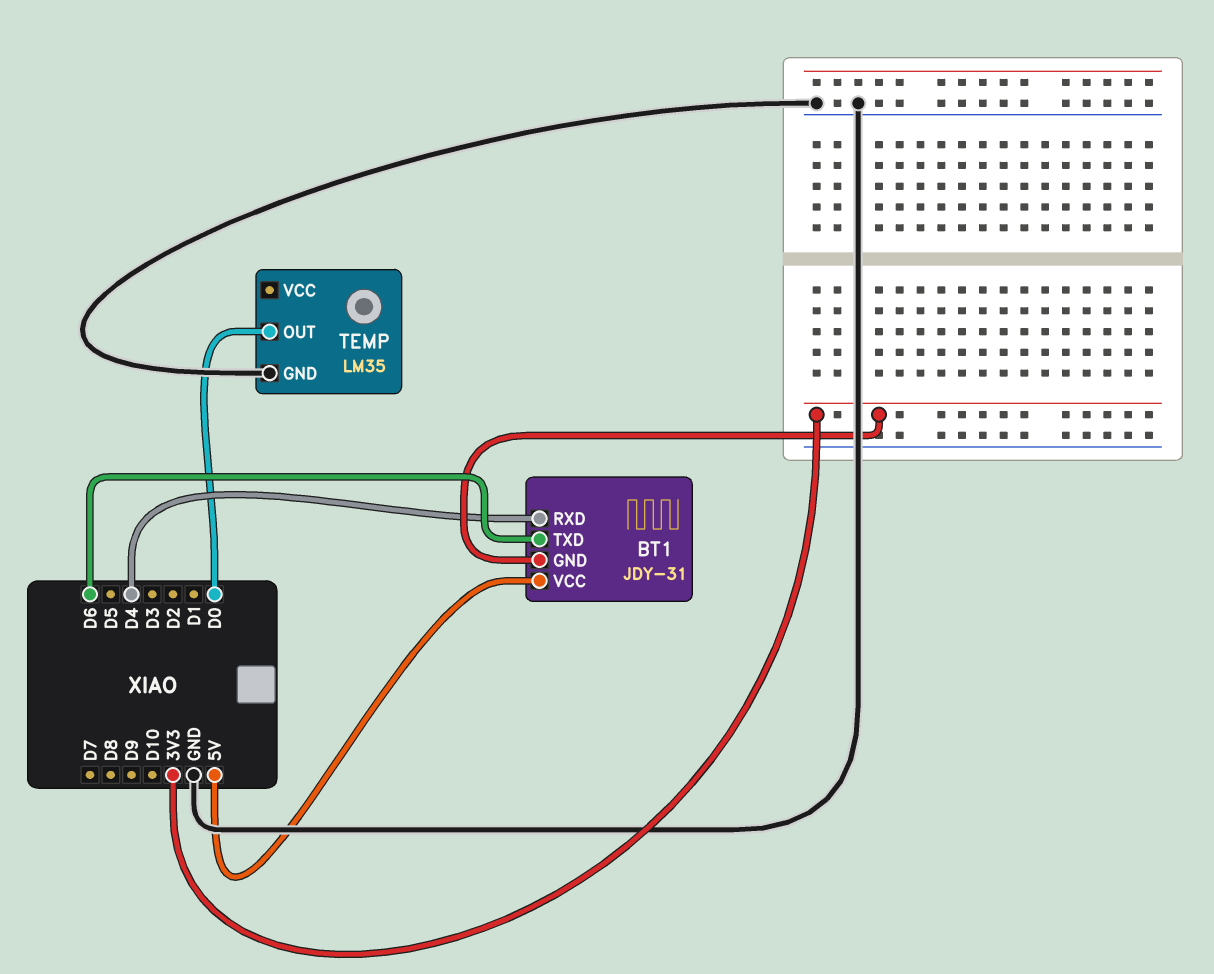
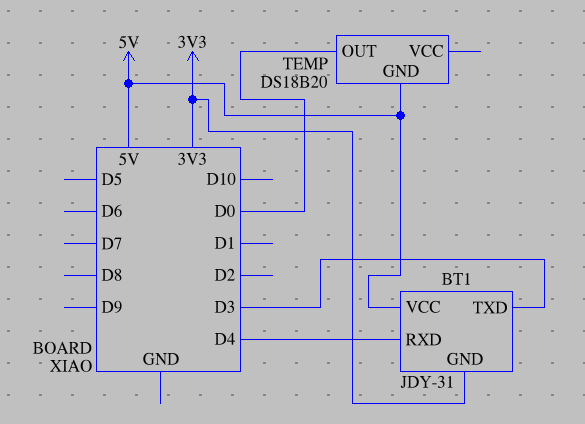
BT1 pin TXD: D6 -> D3
TEMP: LM35 -> DS18B20
TEMP pin GND: GND -> 5V

